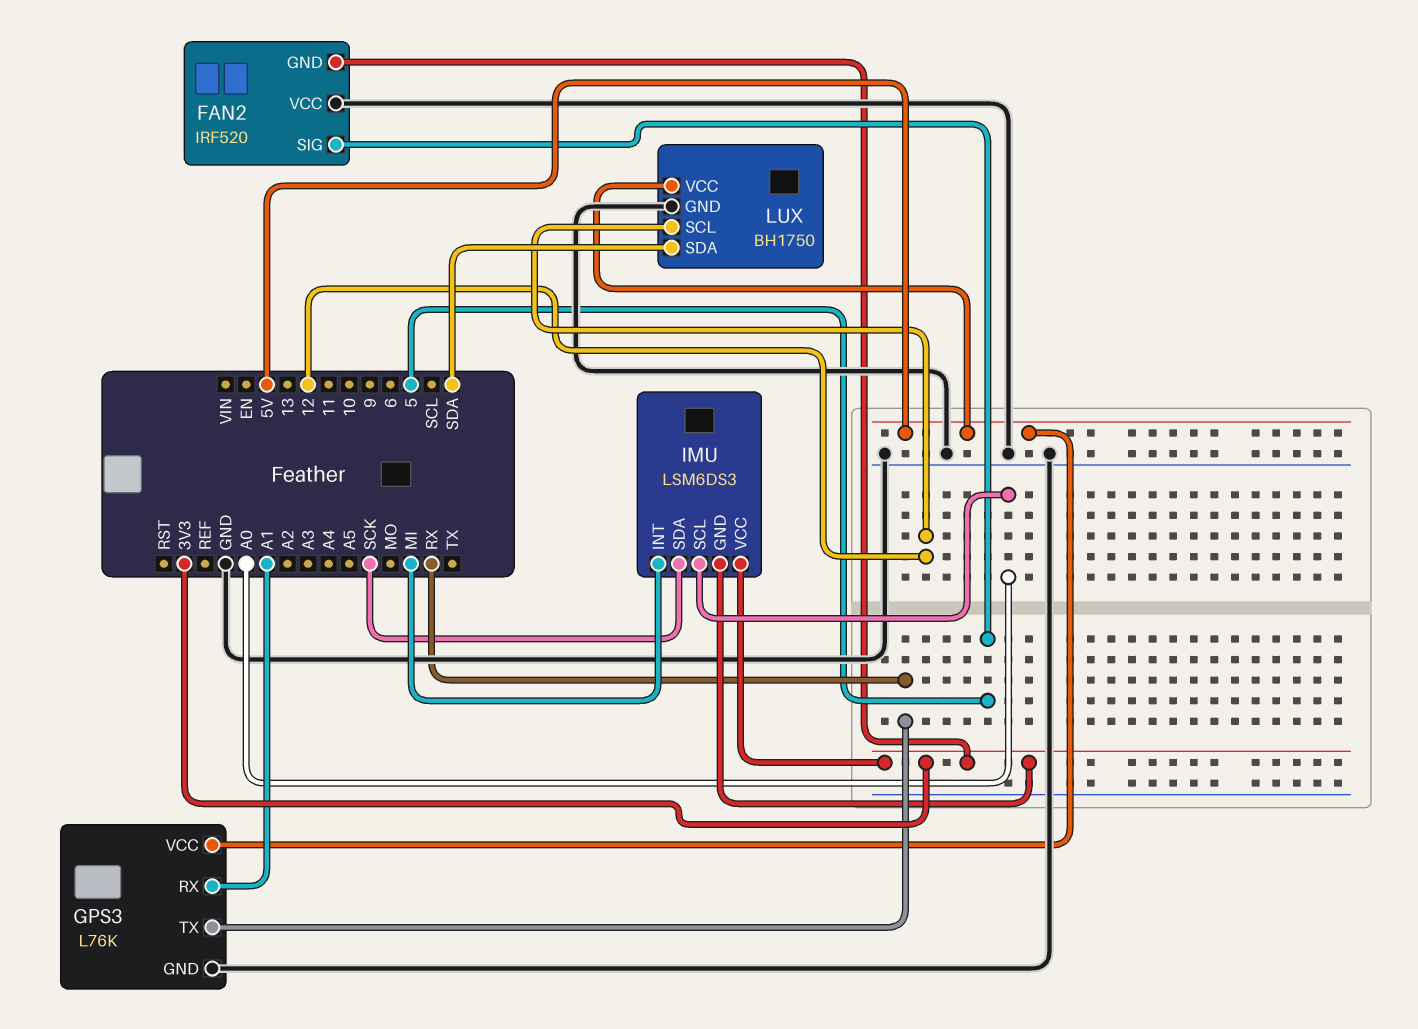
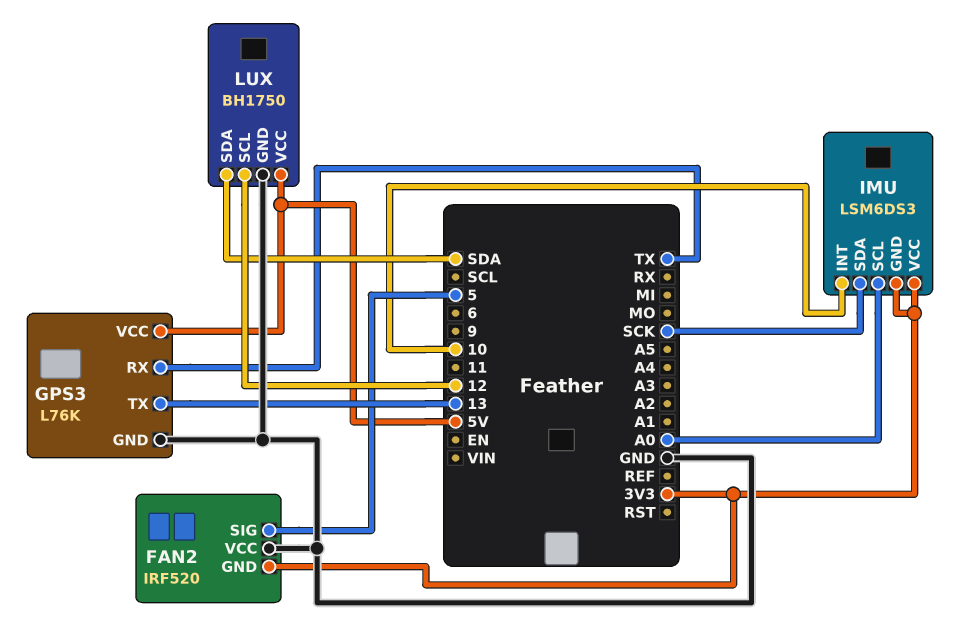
GPS3 pin RX: A1 -> TX
GPS3 pin TX: RX -> 13
IMU pin INT: MI -> 10

